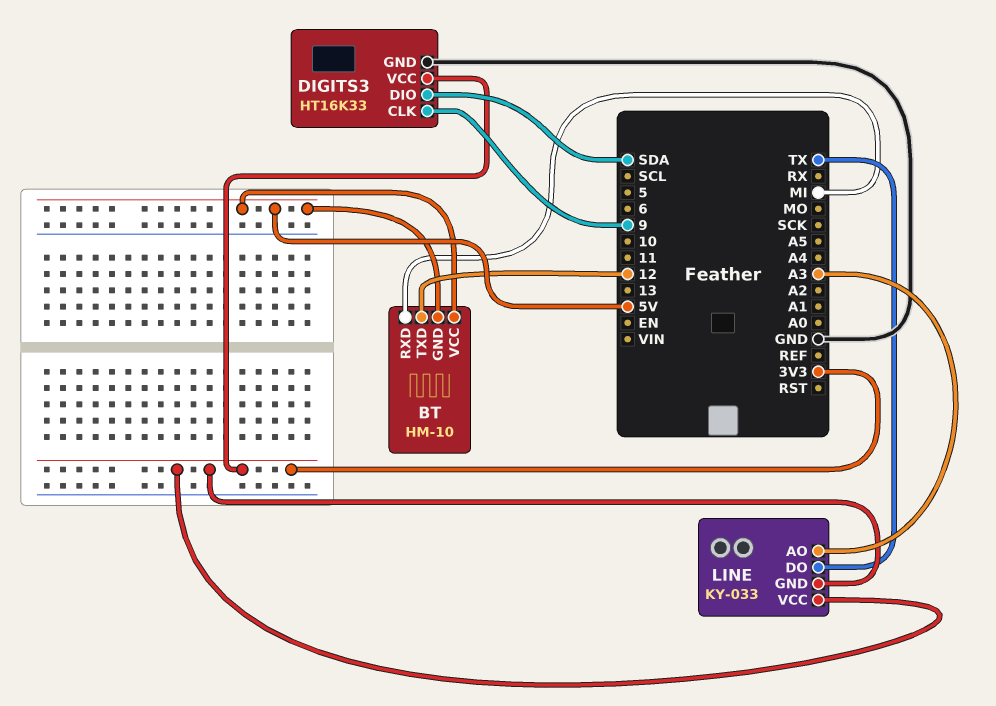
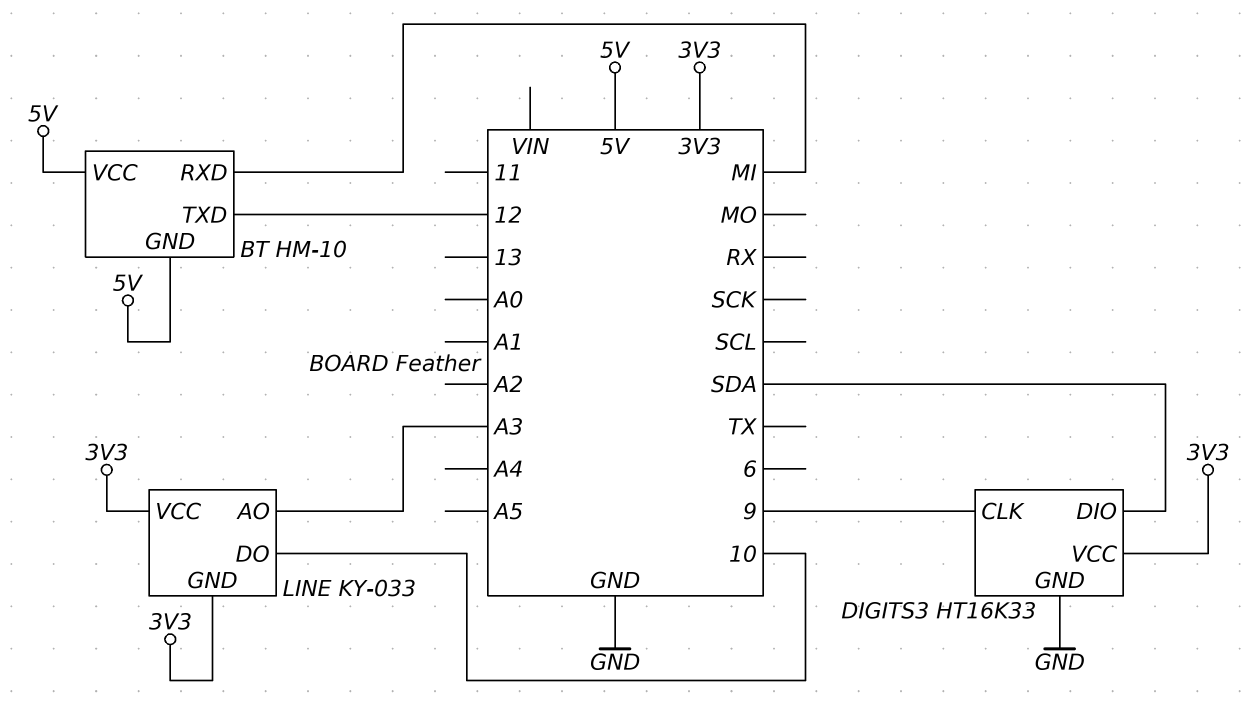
LINE pin DO: TX -> 10

